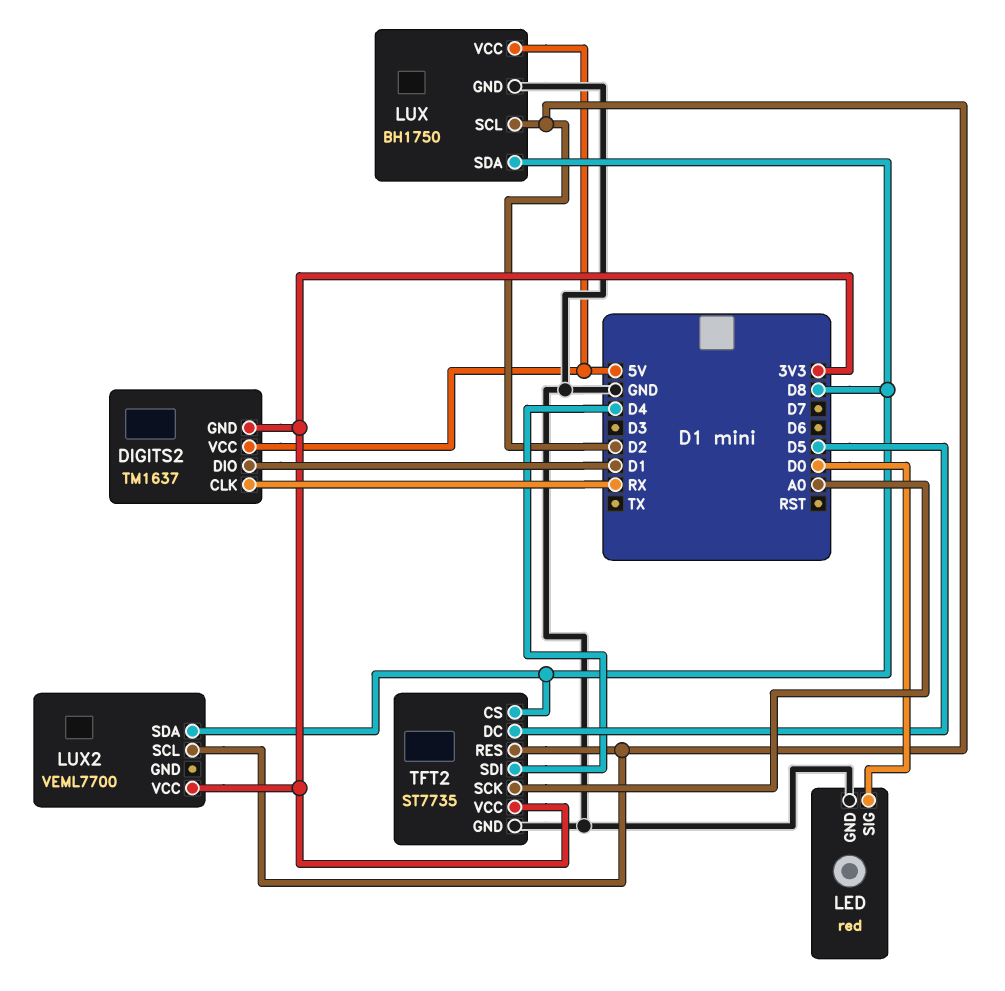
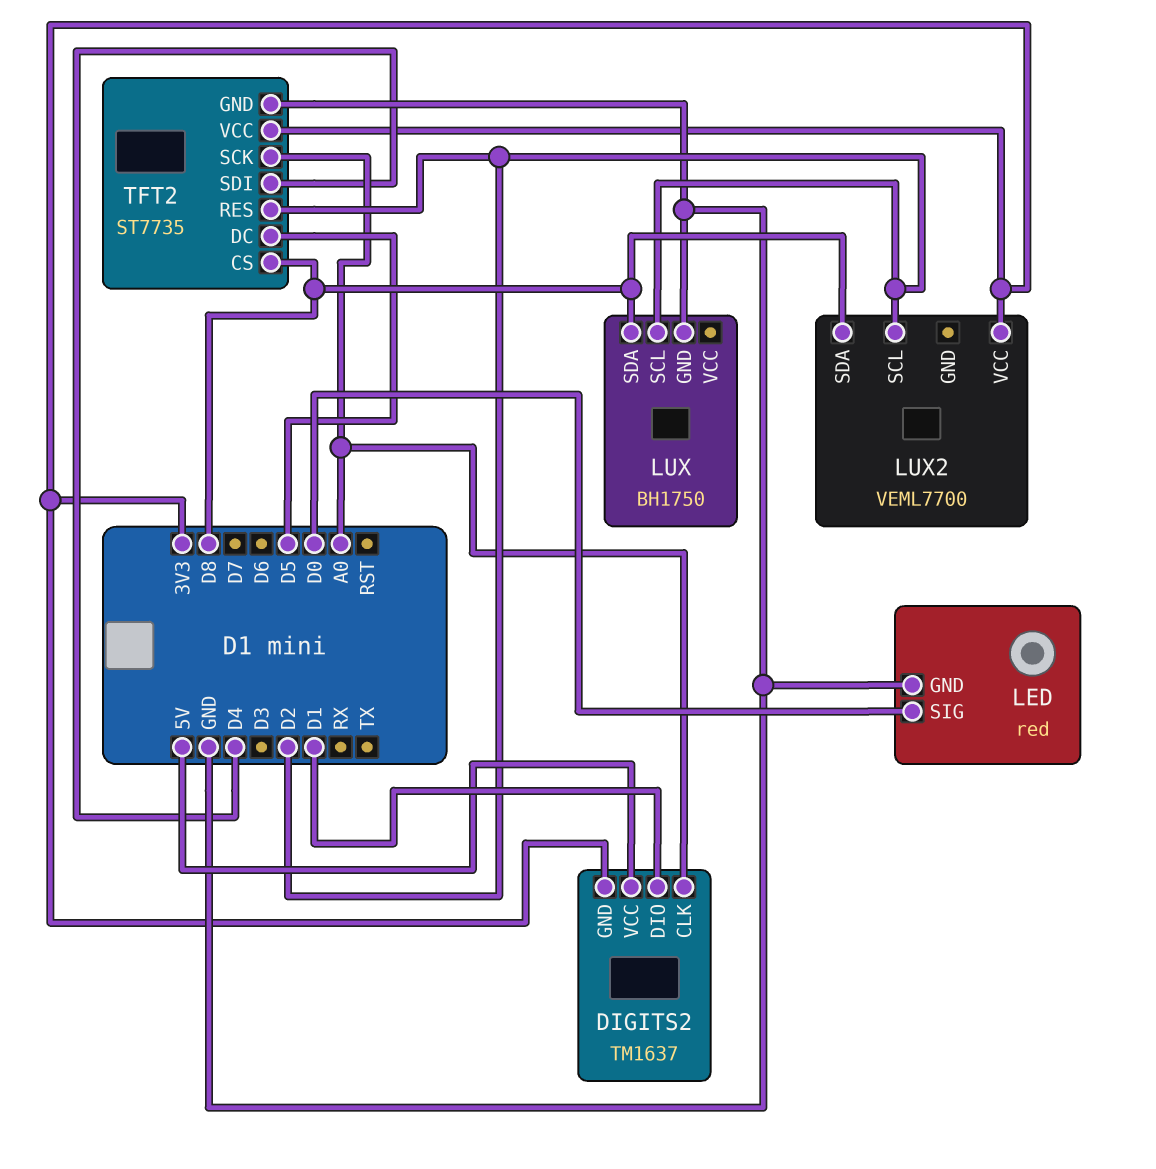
DIGITS2 pin CLK: RX -> A0
LUX pin VCC: 5V -> none

